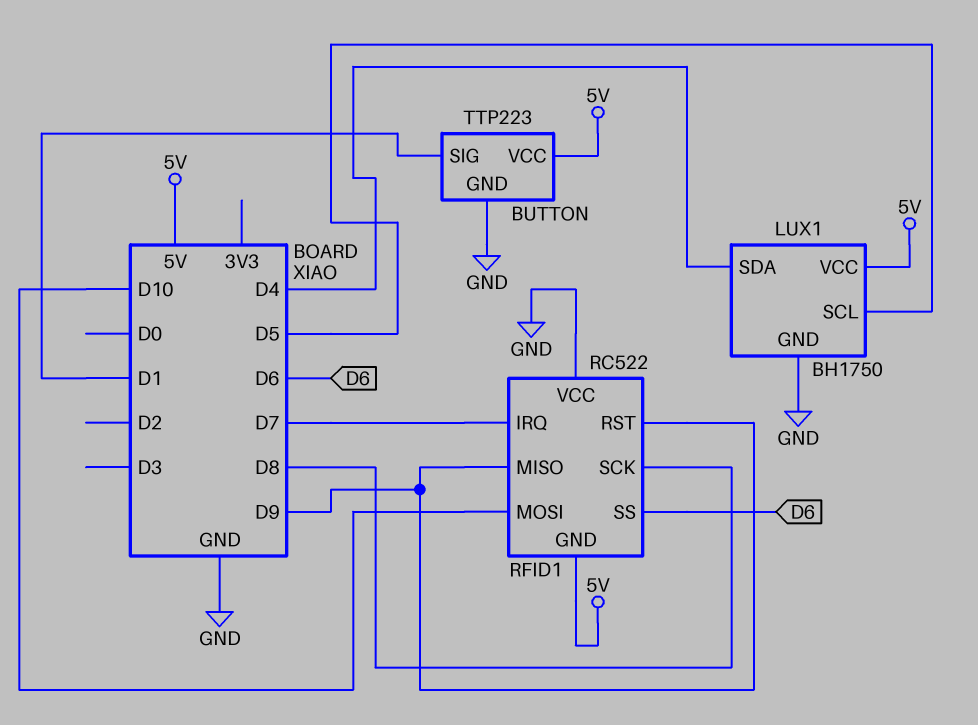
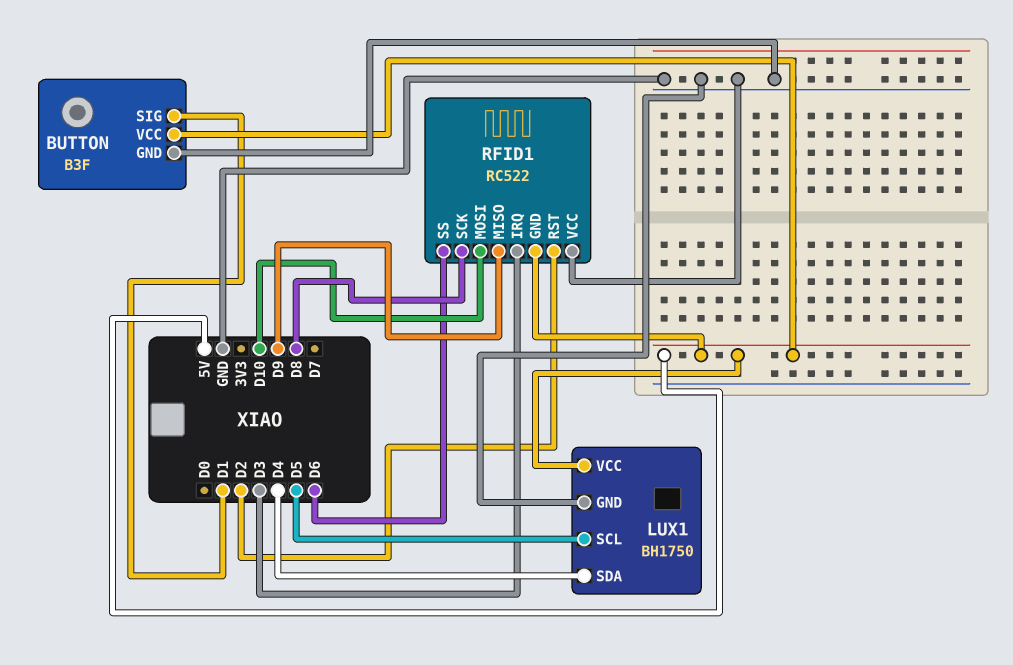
BUTTON: TTP223 -> B3F
RFID1 pin IRQ: D7 -> D3
RFID1 pin RST: D9 -> D2

